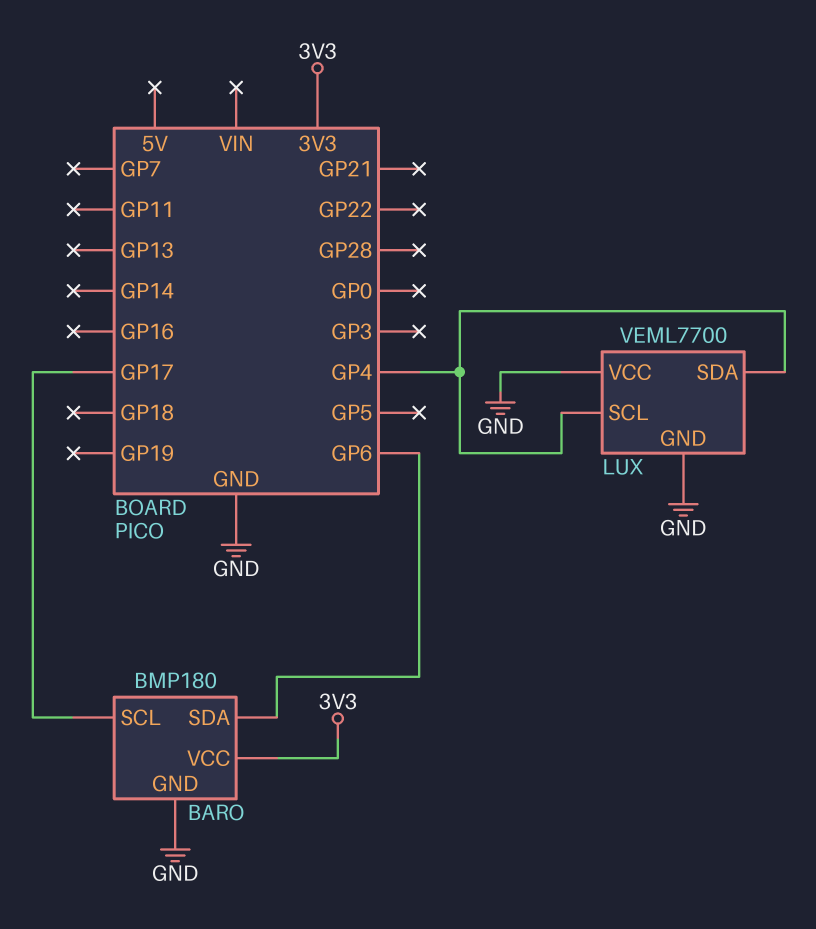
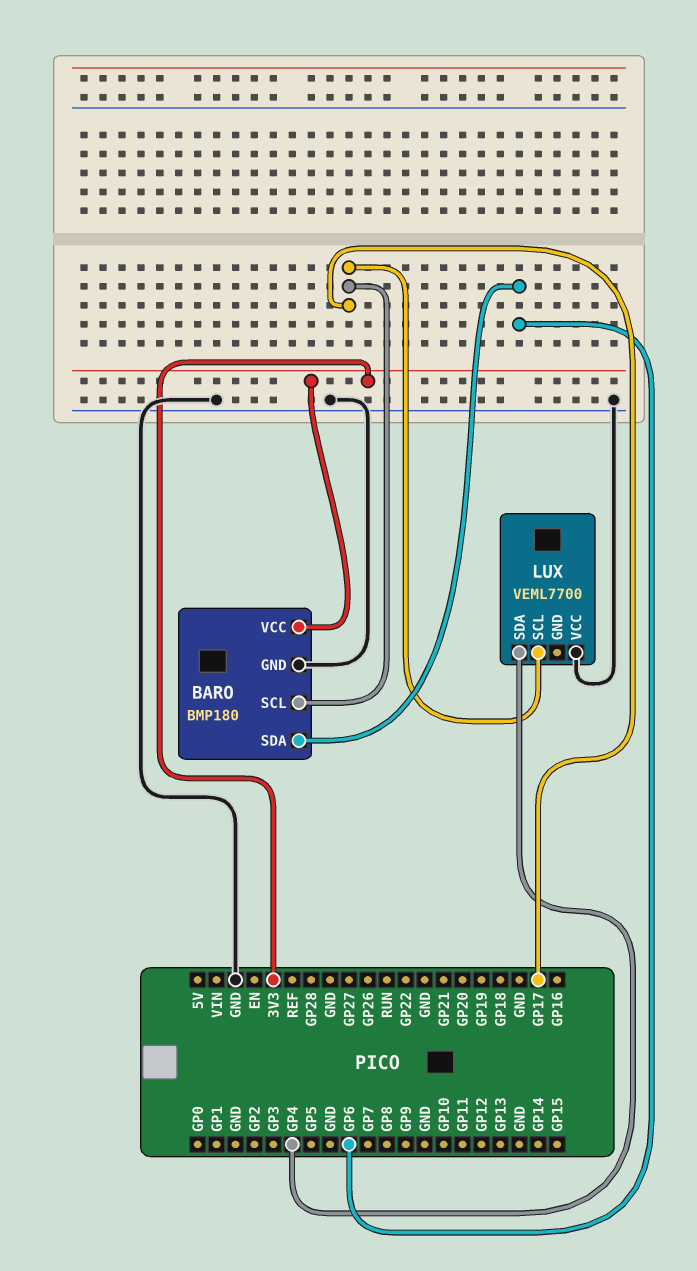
LUX pin GND: GND -> none
LUX pin SCL: GP4 -> GP17

